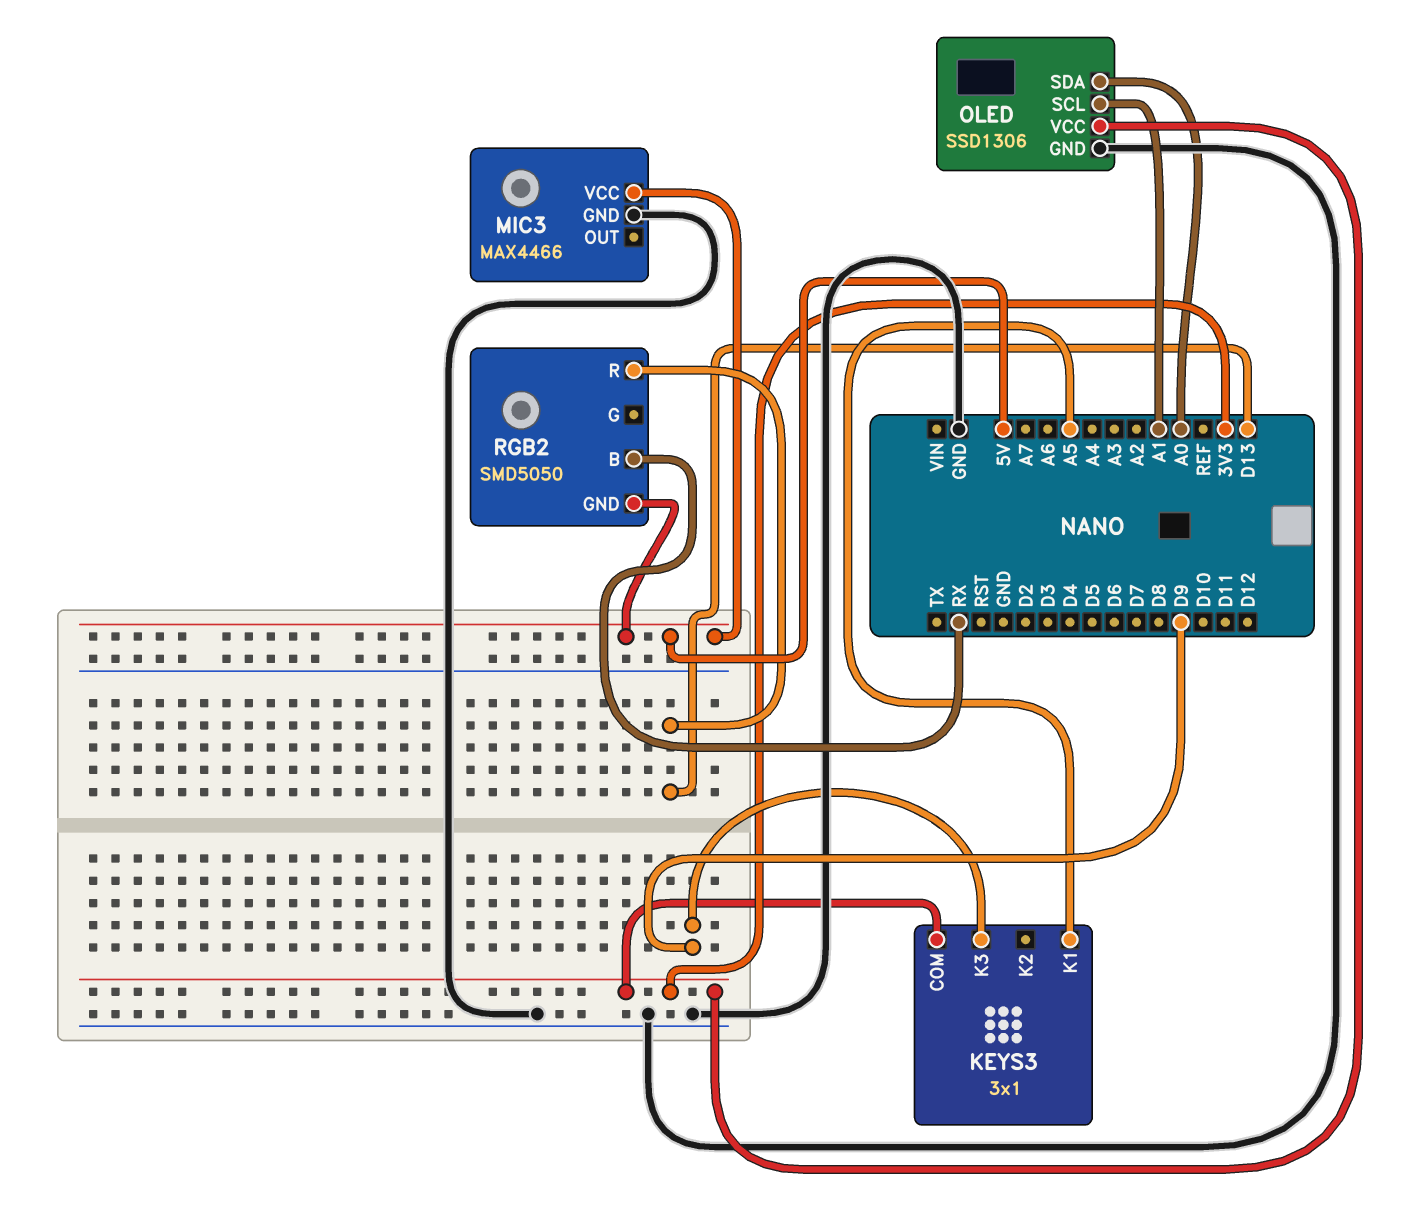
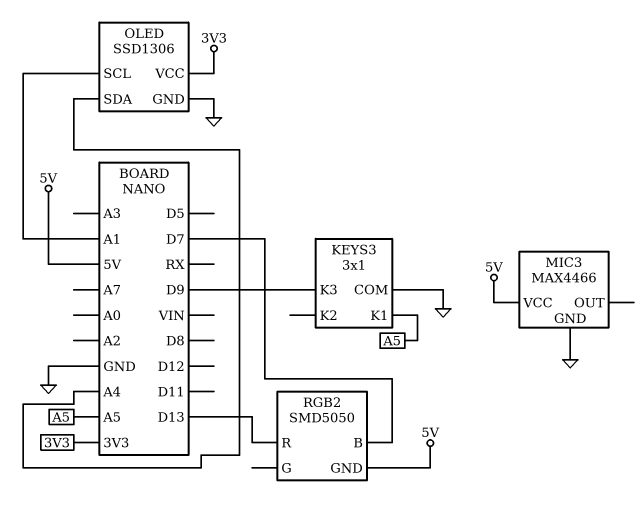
KEYS3 pin COM: 3V3 -> GND
OLED pin SDA: A0 -> A4
RGB2 pin B: RX -> D7

